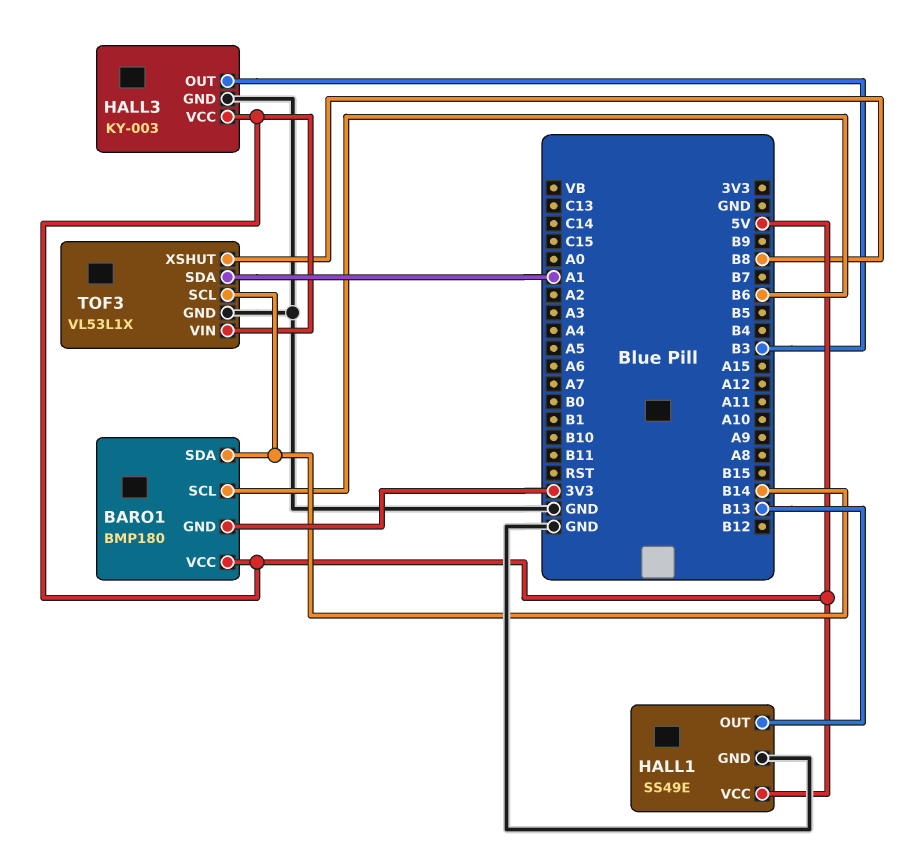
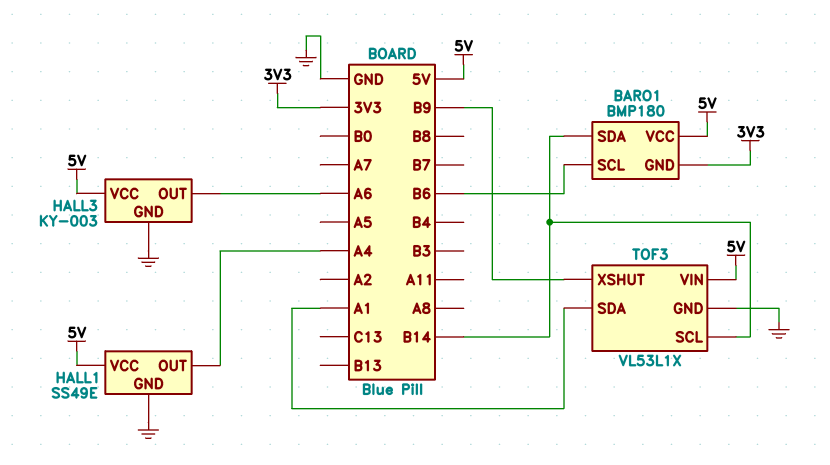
HALL1 pin OUT: B13 -> A4
HALL3 pin OUT: B3 -> A6
TOF3 pin XSHUT: B8 -> B9

